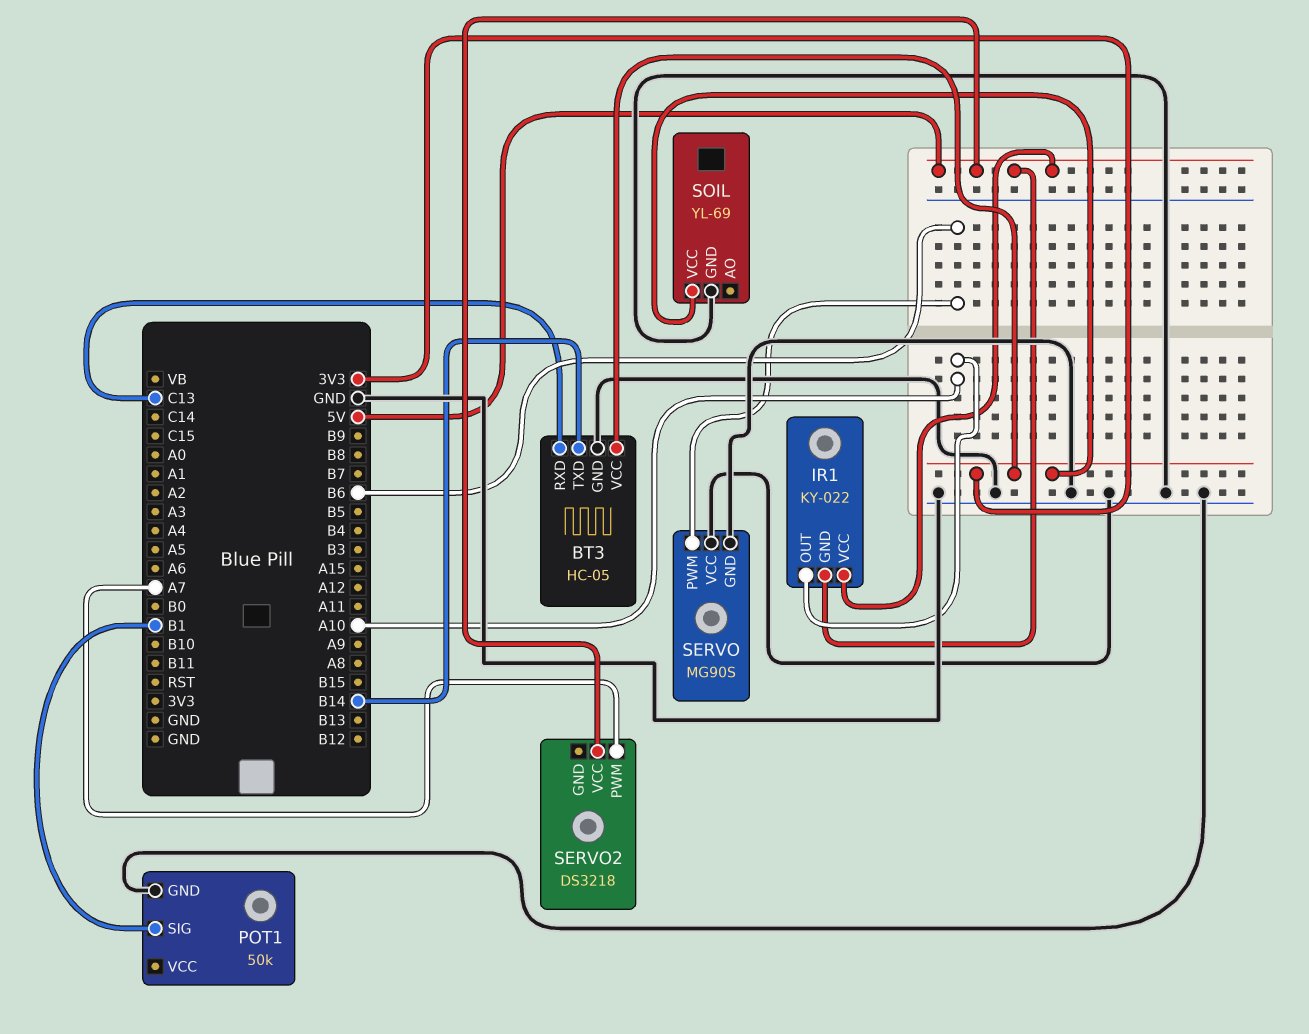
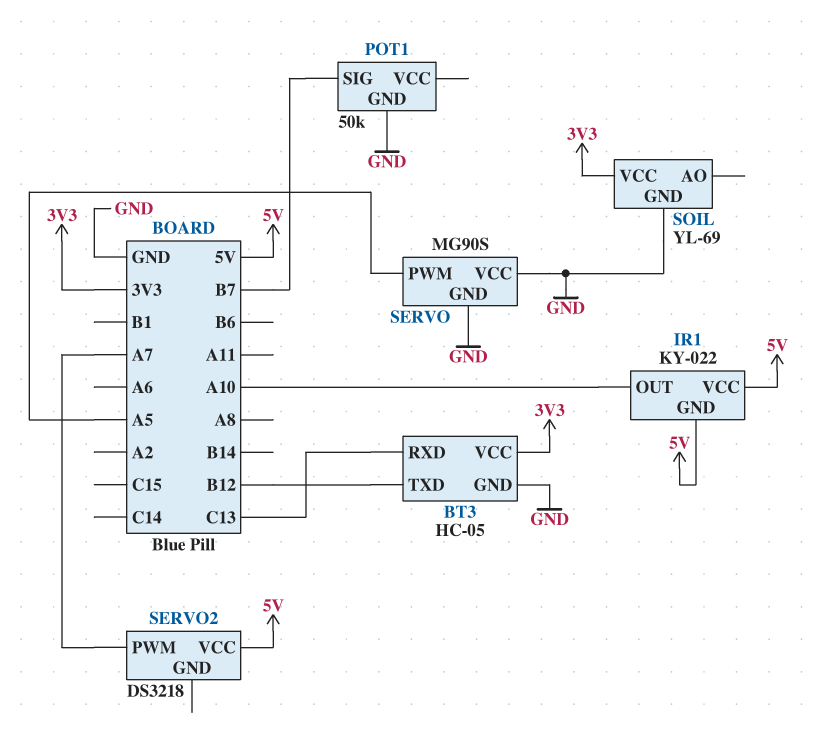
BT3 pin TXD: B14 -> B12
POT1 pin SIG: B1 -> B7
SERVO pin PWM: B6 -> A5

